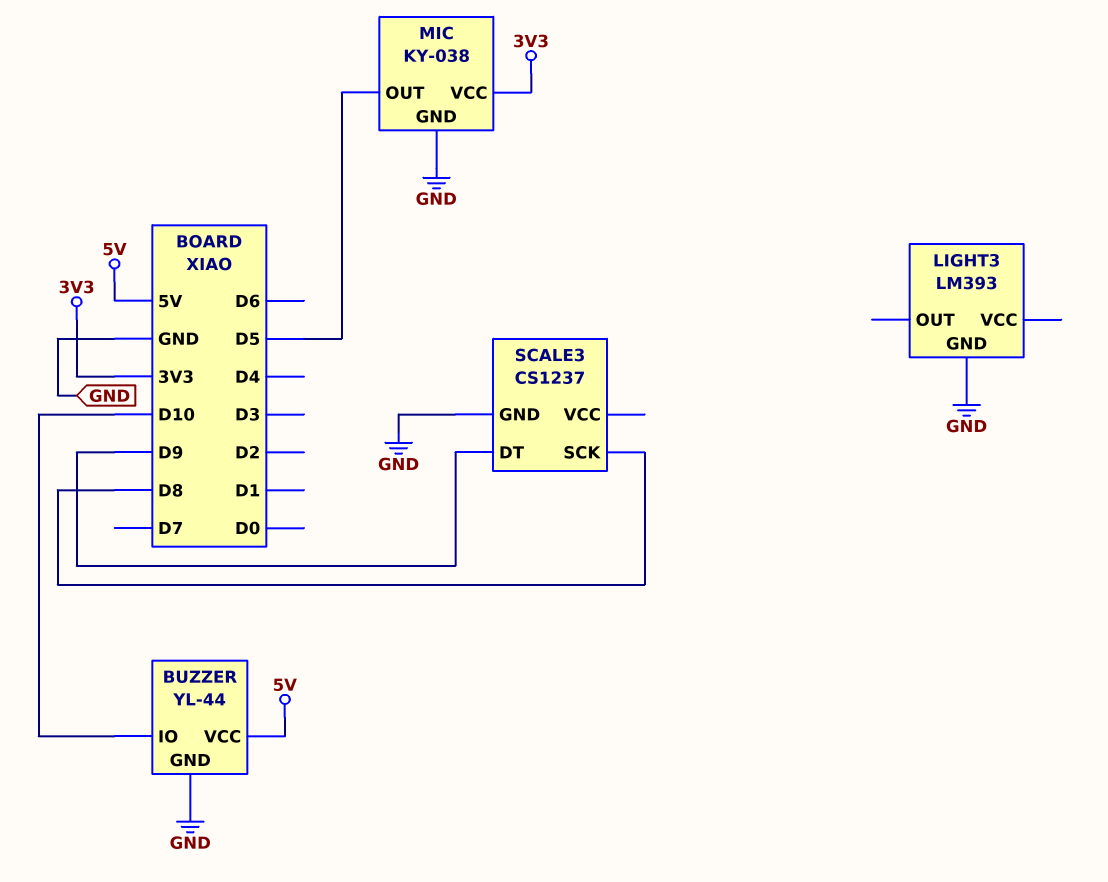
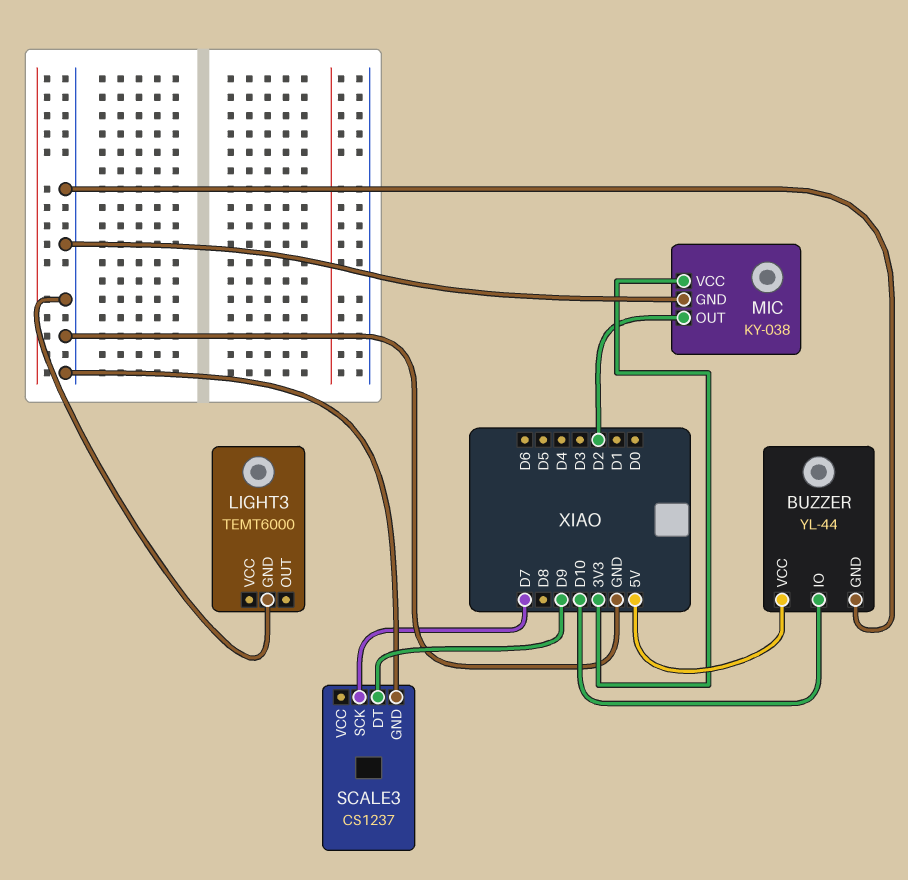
LIGHT3: LM393 -> TEMT6000
MIC pin OUT: D5 -> D2
SCALE3 pin SCK: D8 -> D7

